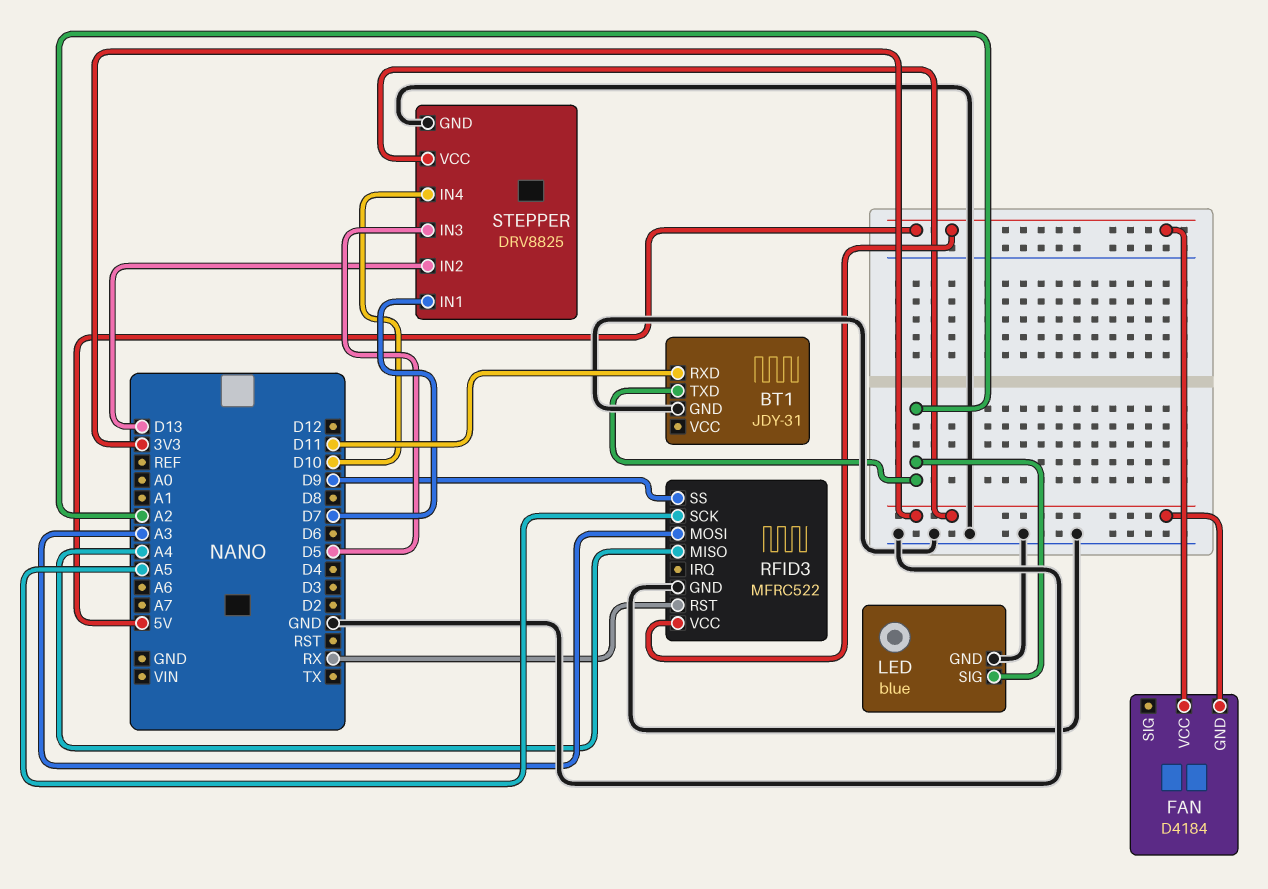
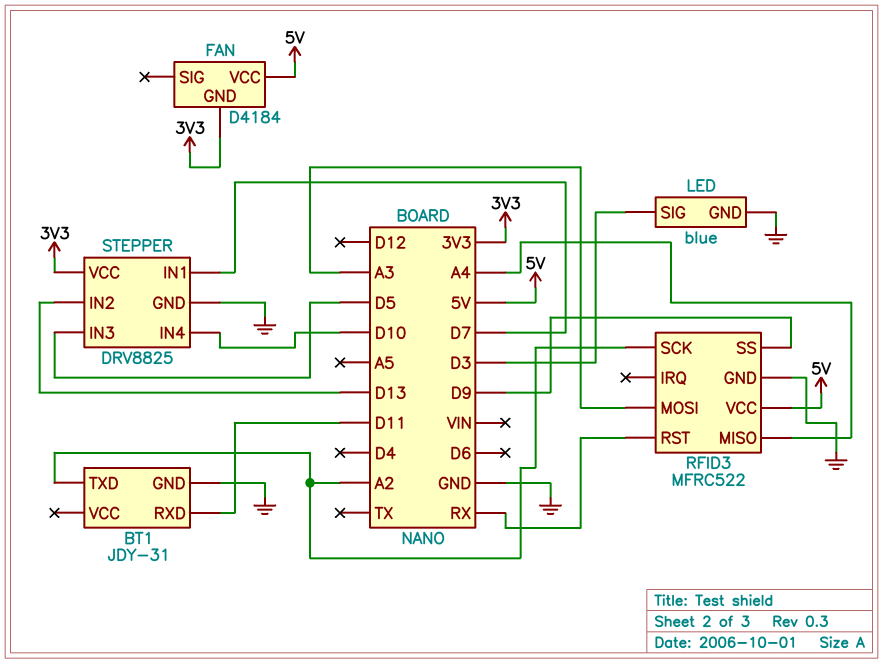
LED pin SIG: A2 -> D3
RFID3 pin SCK: A5 -> A2

